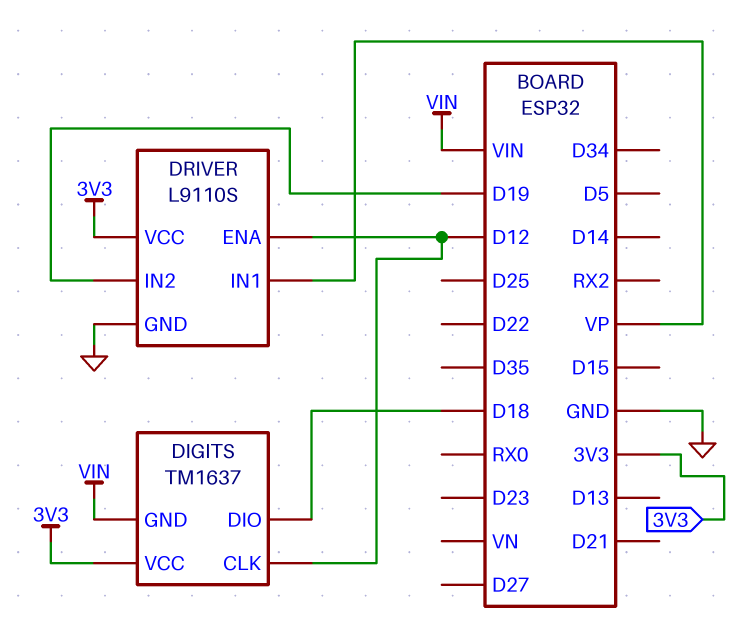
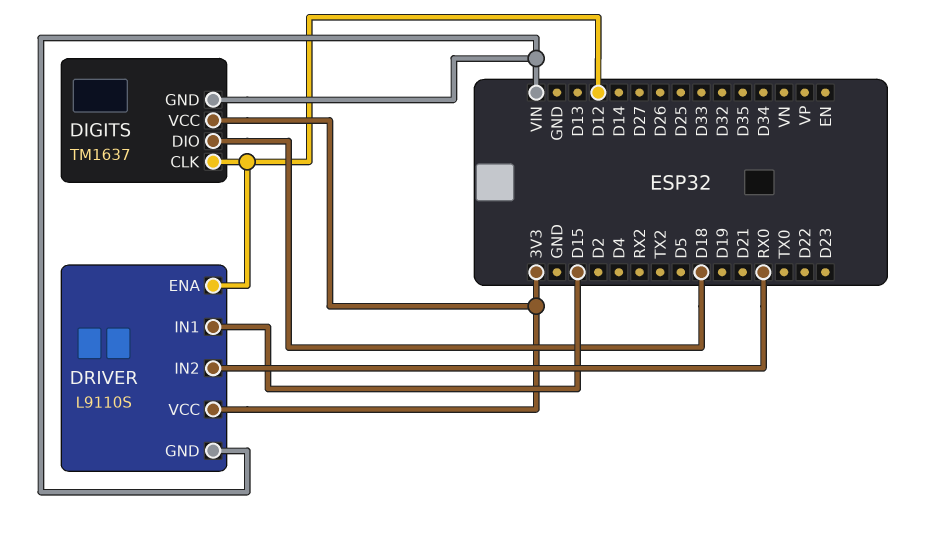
DRIVER pin GND: GND -> VIN
DRIVER pin IN1: VP -> D15
DRIVER pin IN2: D19 -> RX0

